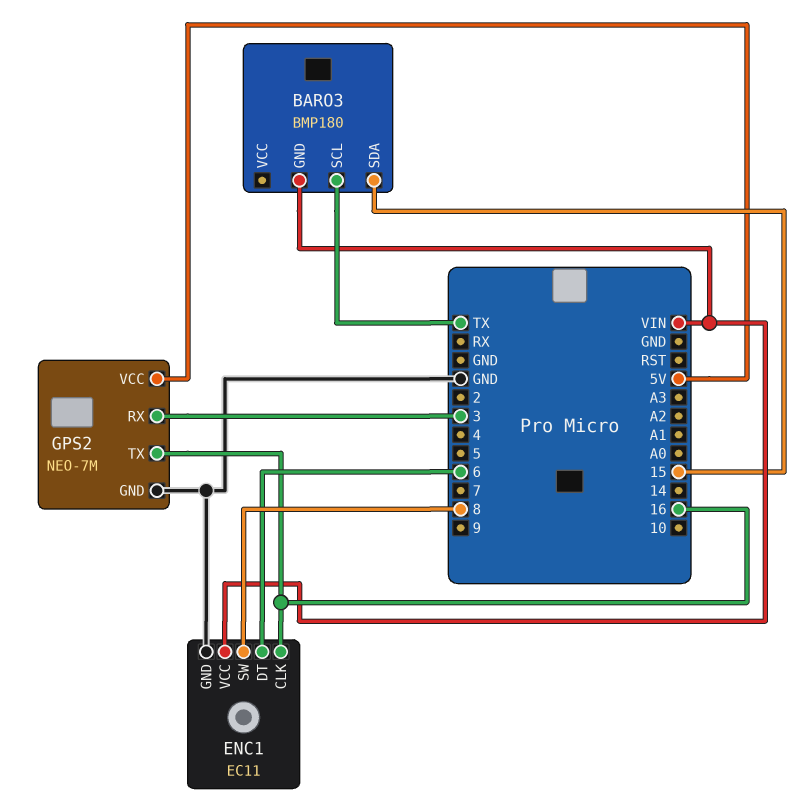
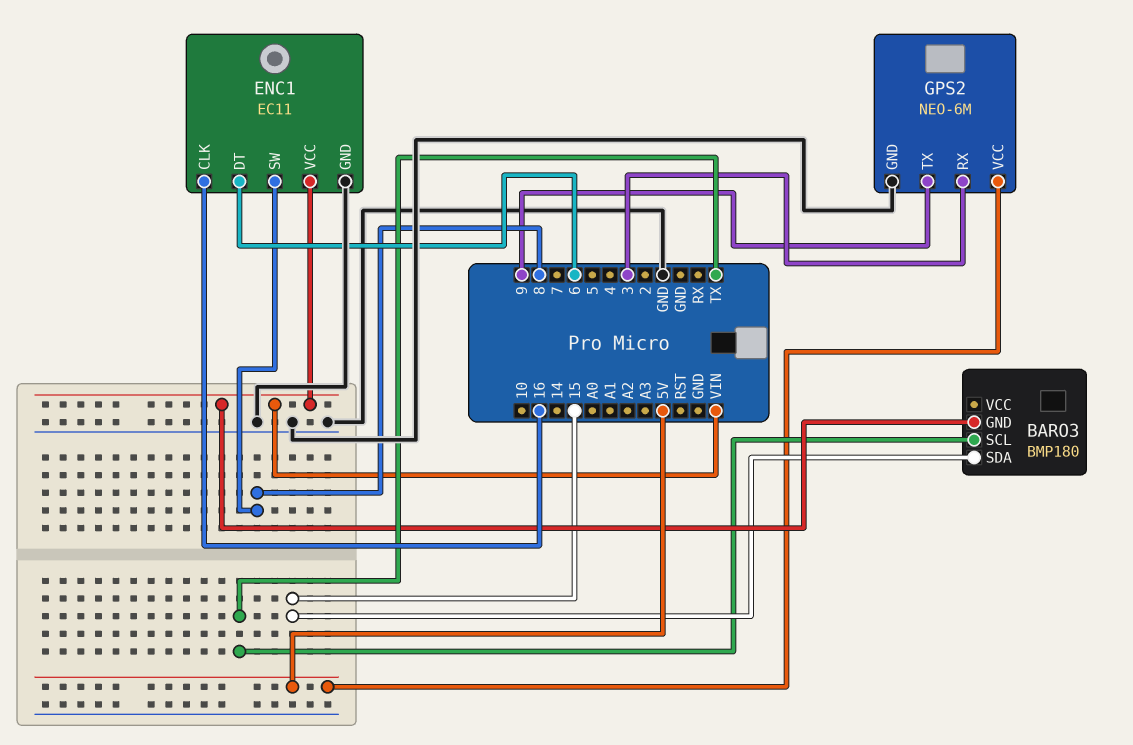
GPS2: NEO-7M -> NEO-6M
GPS2 pin TX: 16 -> 9

